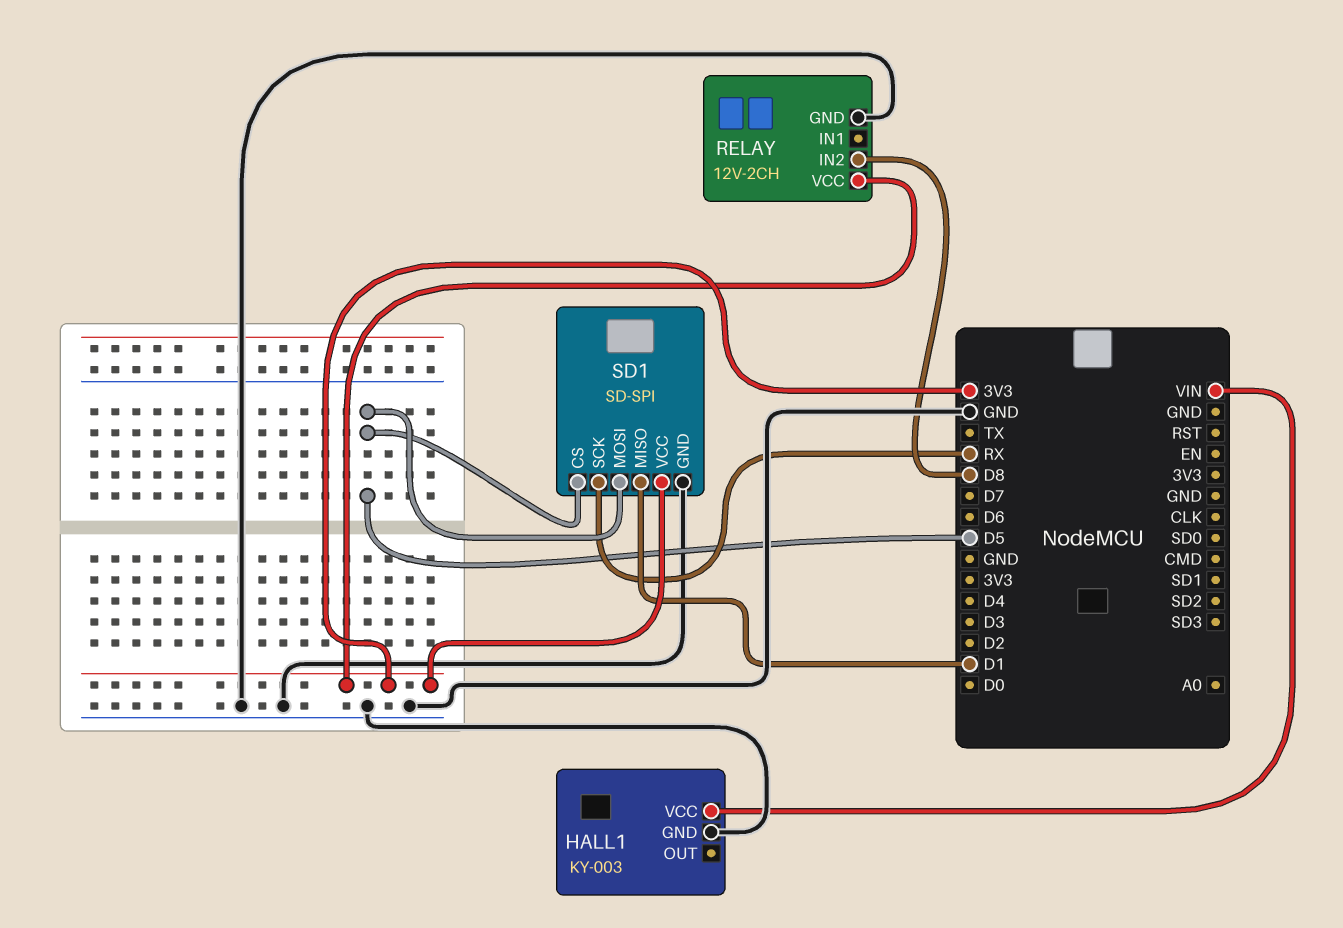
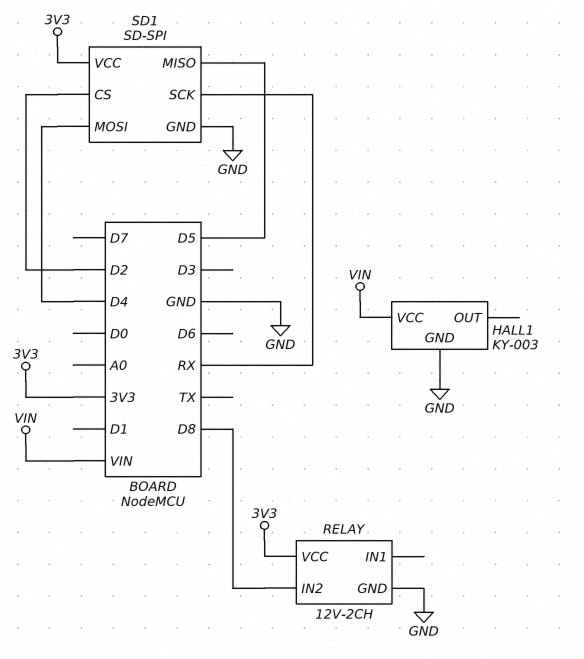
SD1 pin CS: D5 -> D2
SD1 pin MISO: D1 -> D5
SD1 pin MOSI: D5 -> D4

